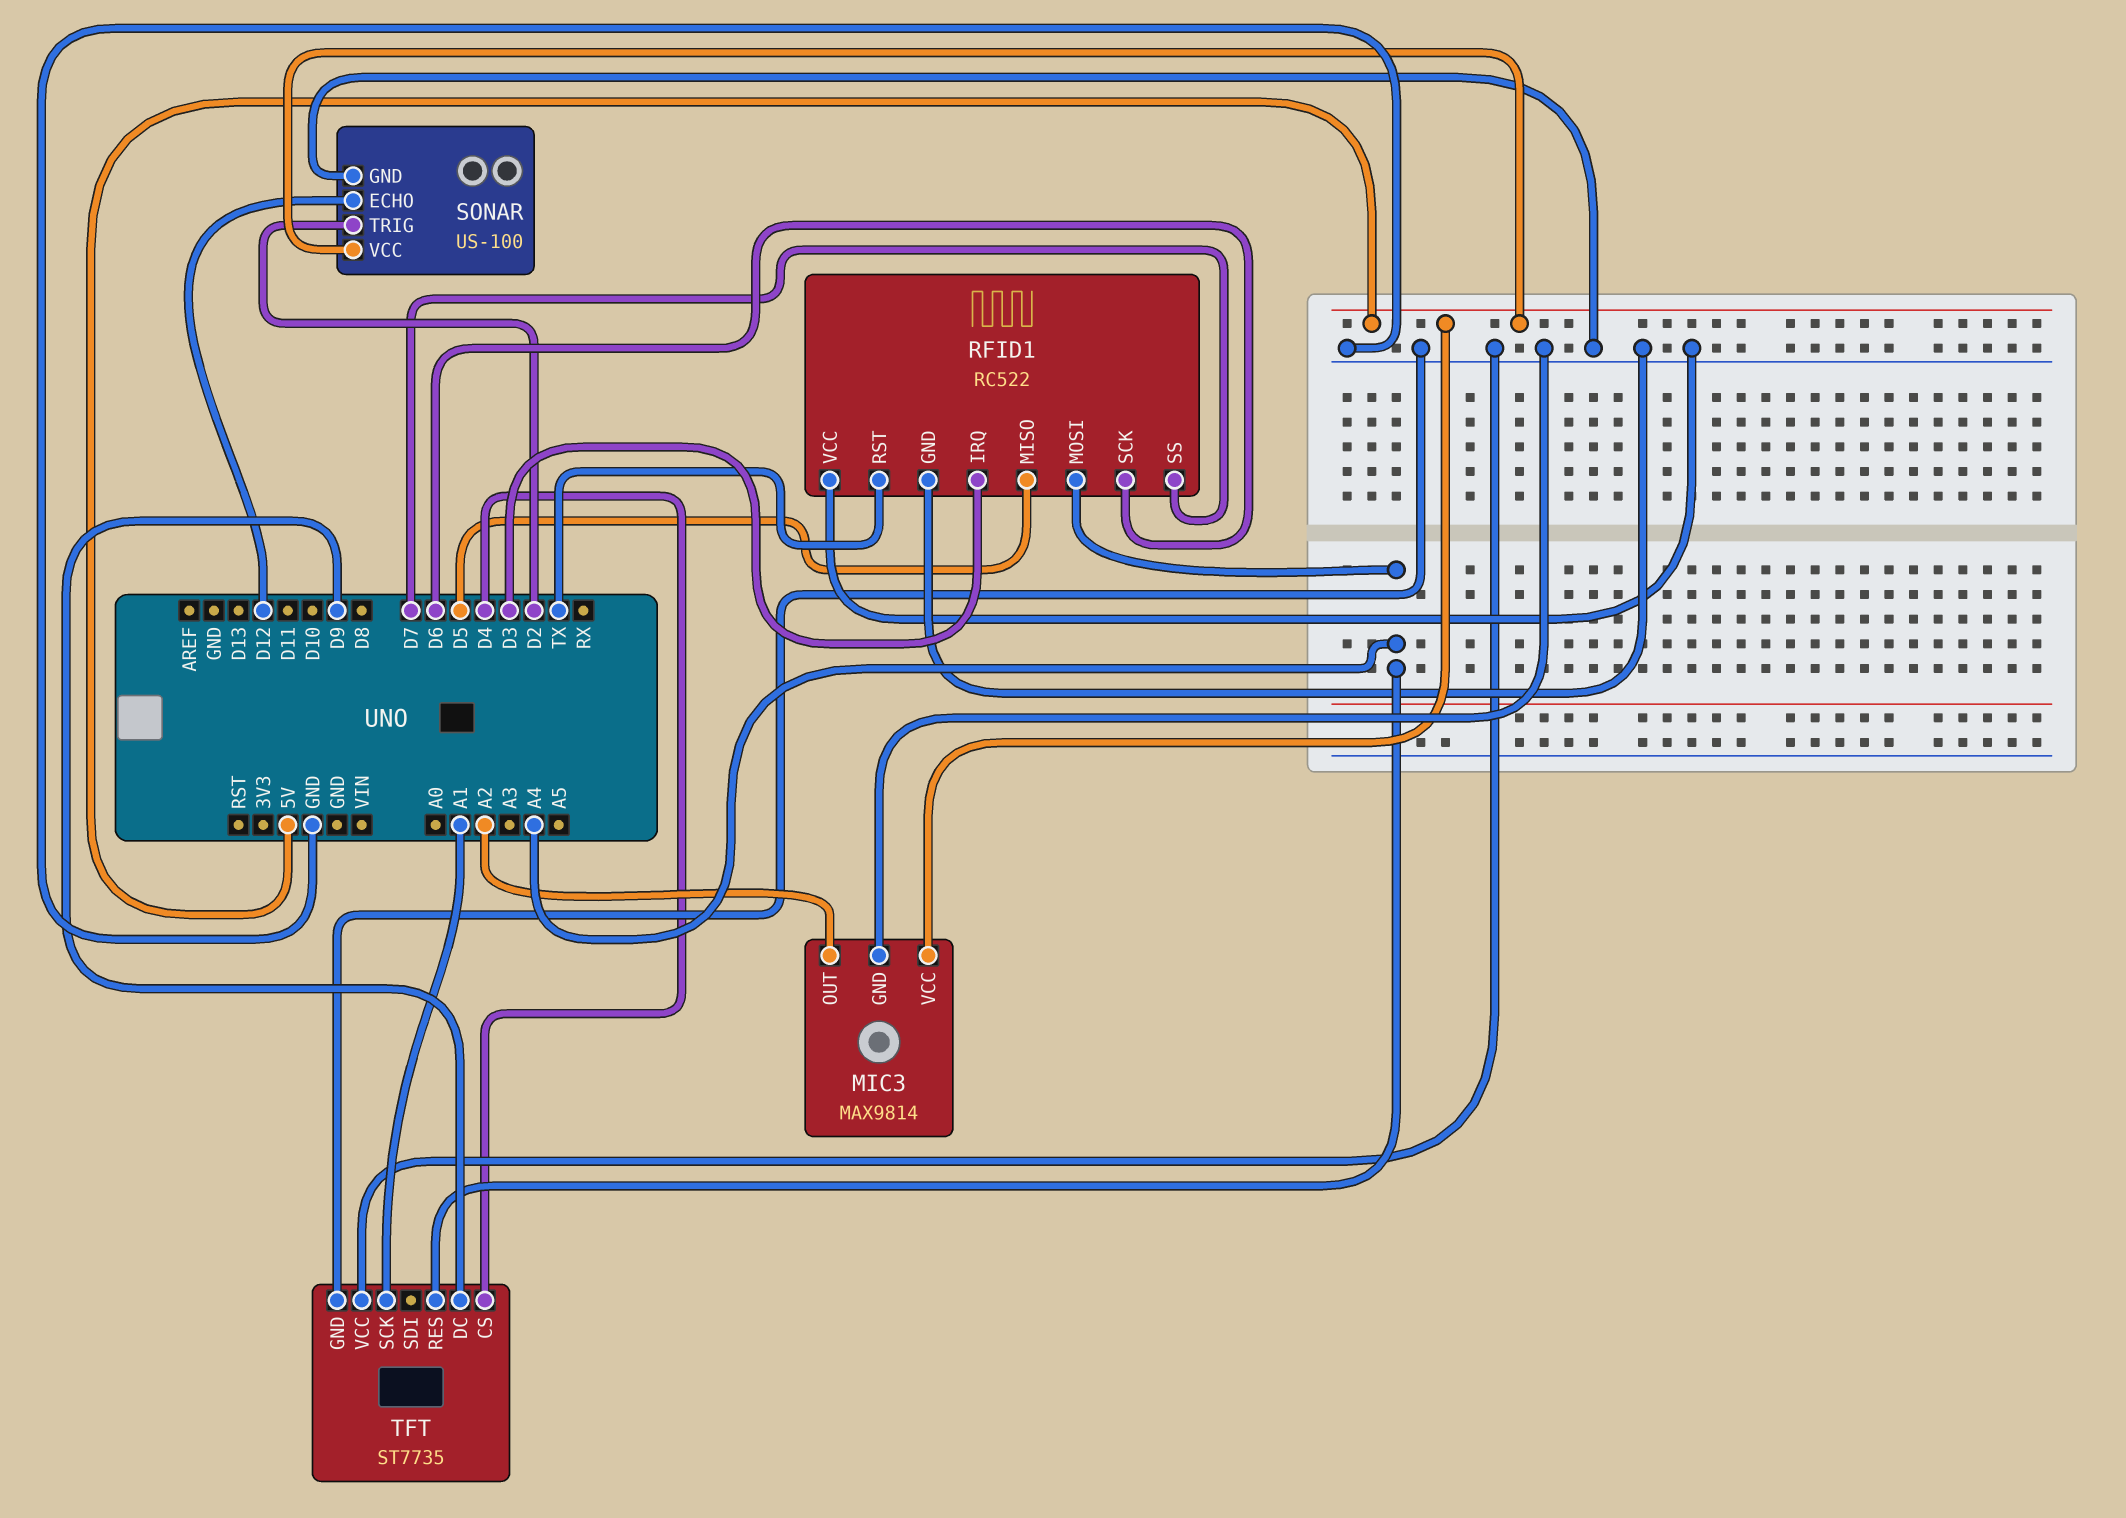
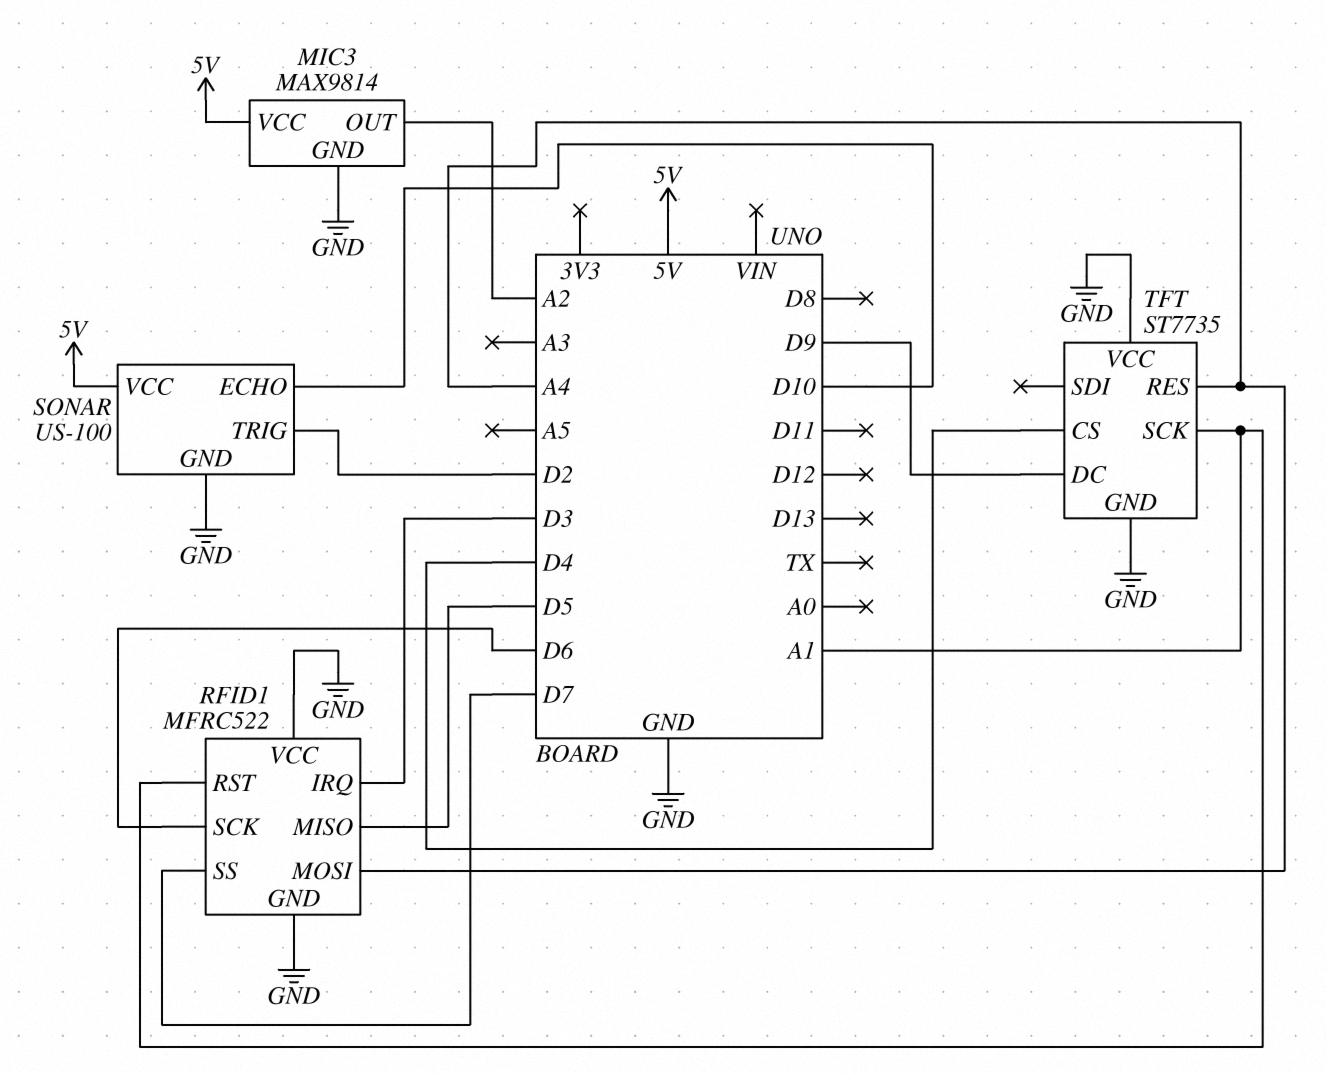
RFID1: RC522 -> MFRC522
RFID1 pin RST: TX -> A1
SONAR pin ECHO: D12 -> D10

